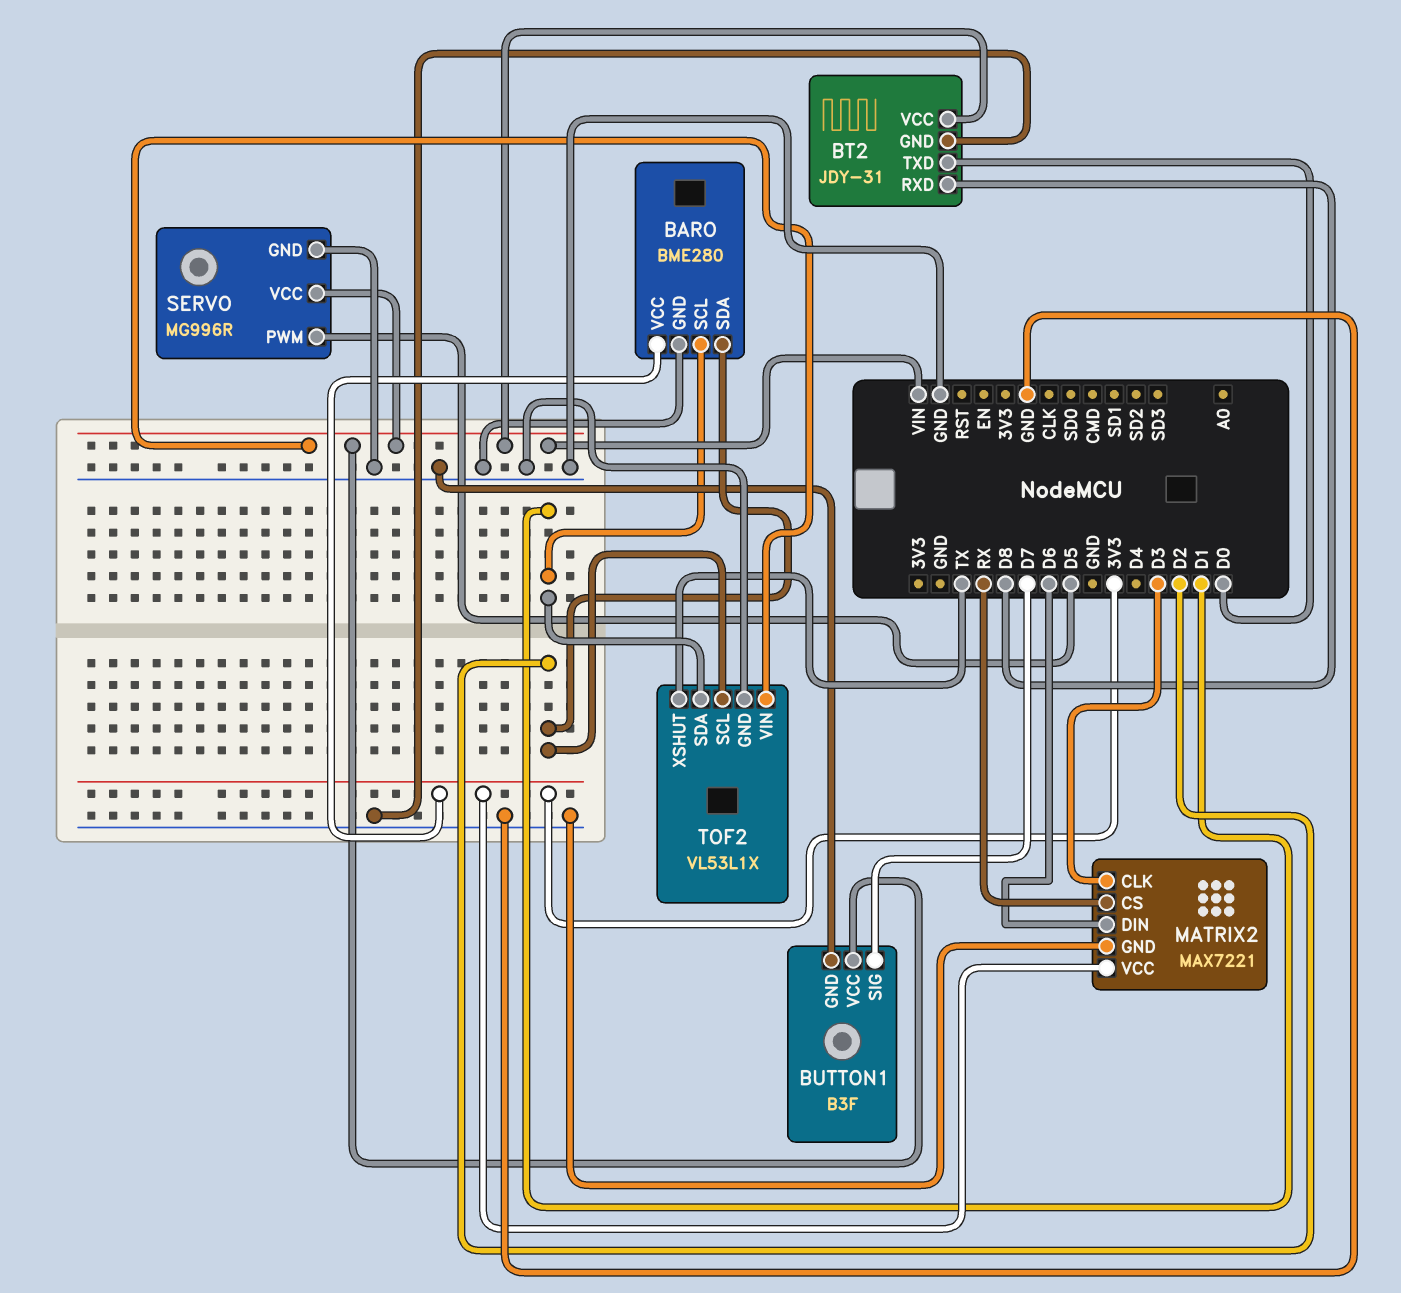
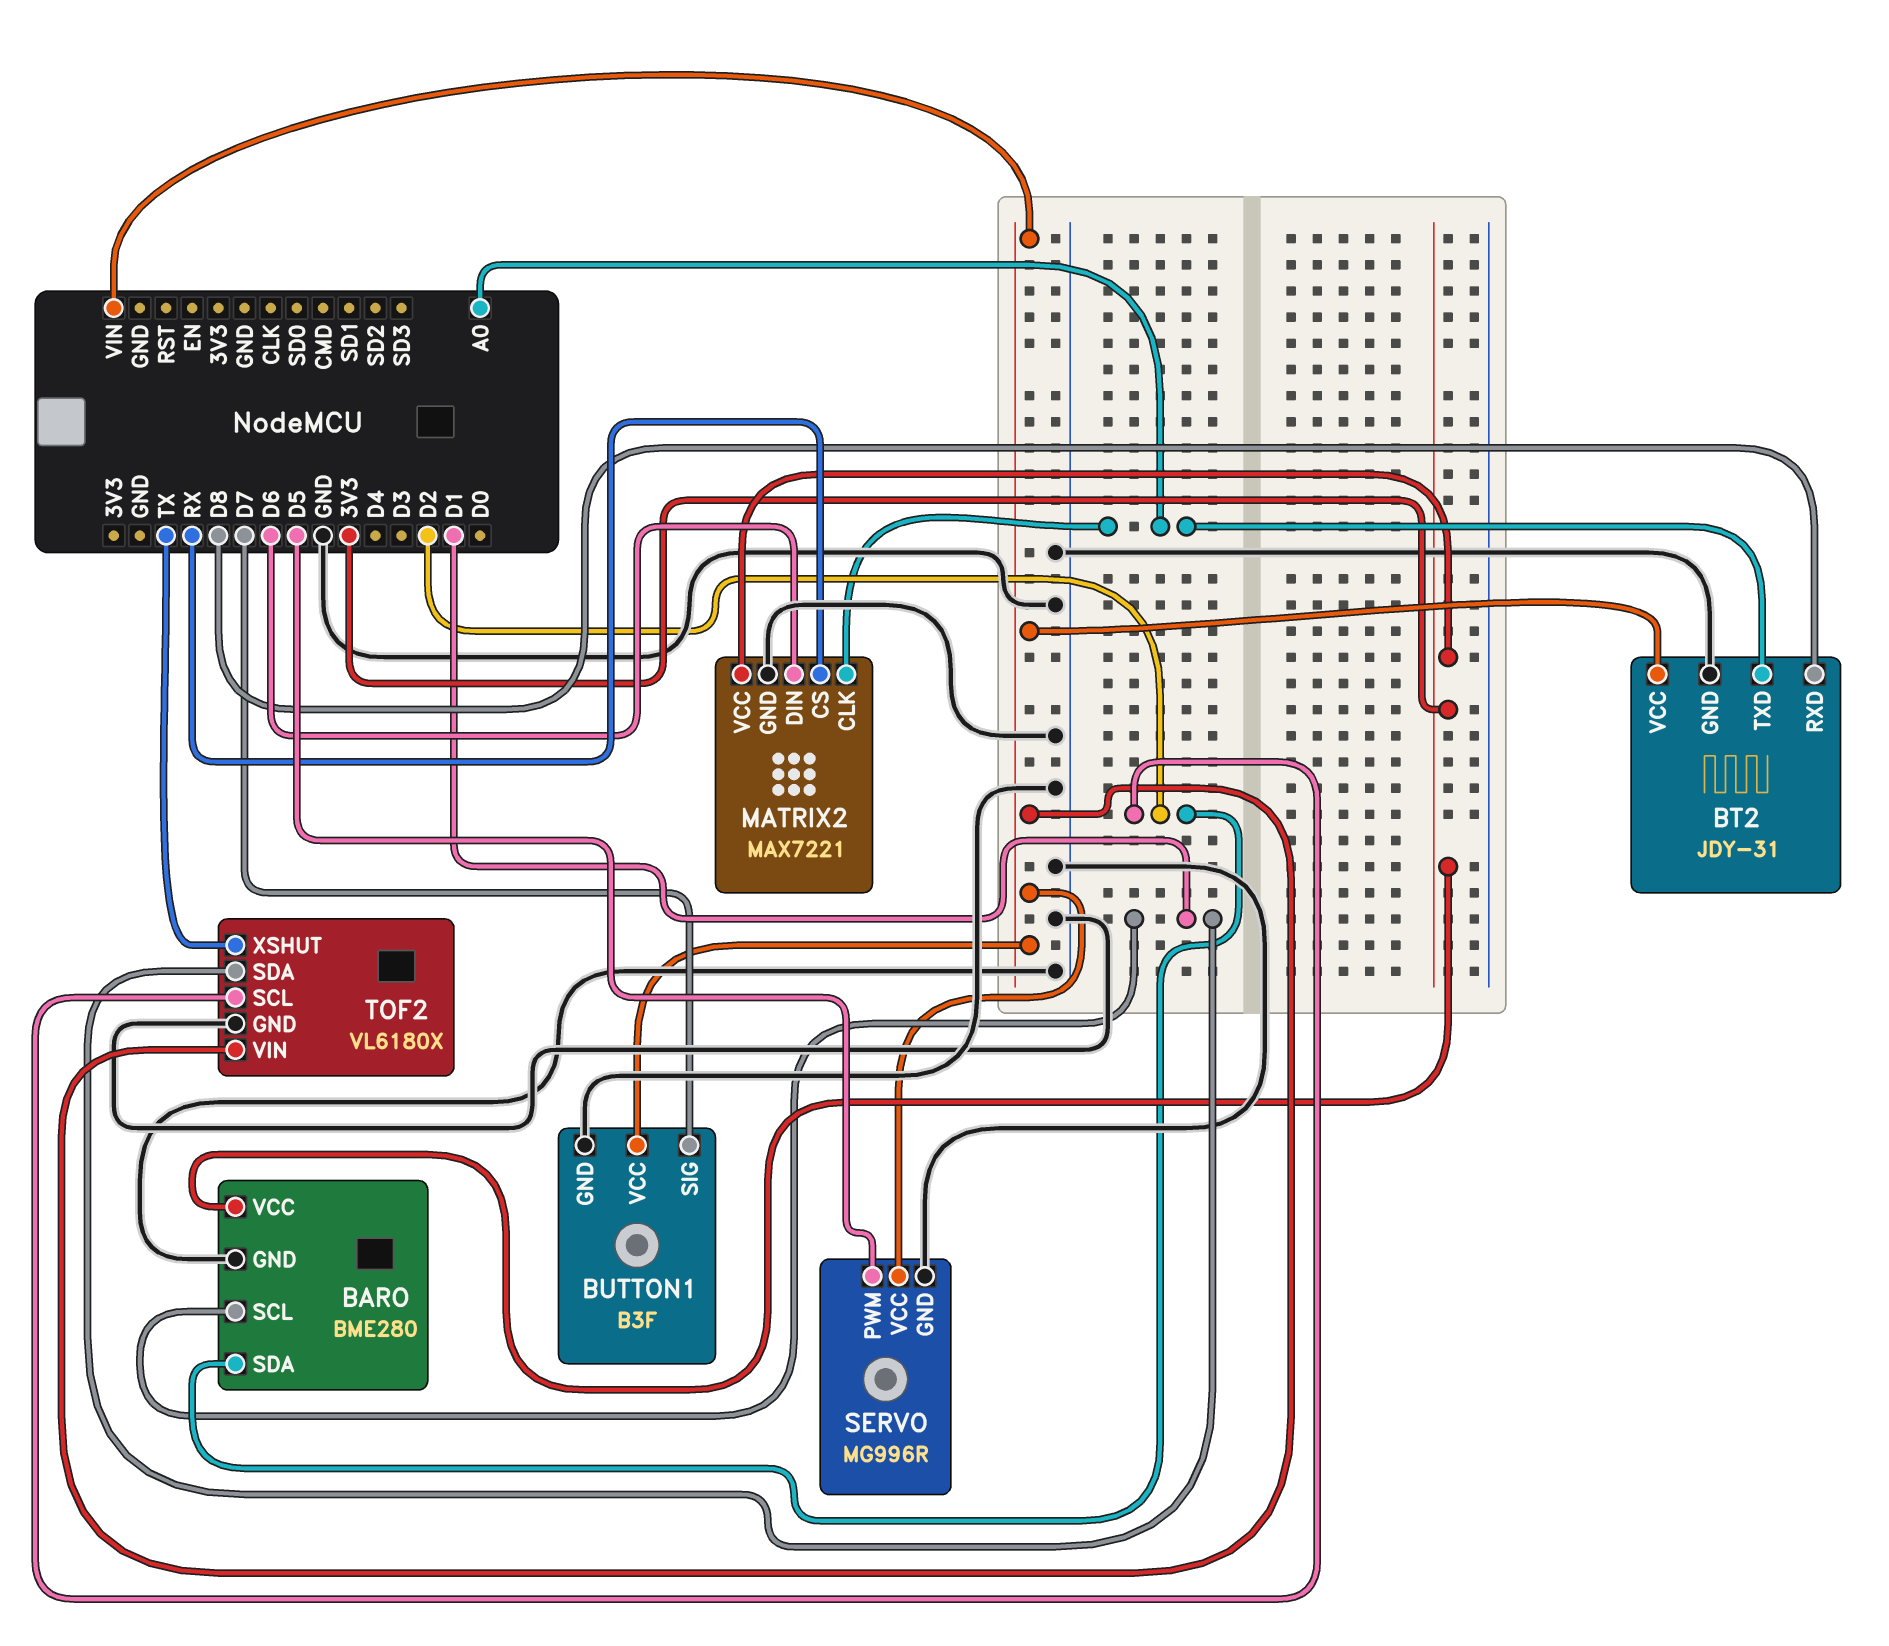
BT2 pin TXD: D0 -> A0
MATRIX2 pin CLK: D3 -> A0
TOF2: VL53L1X -> VL6180X

